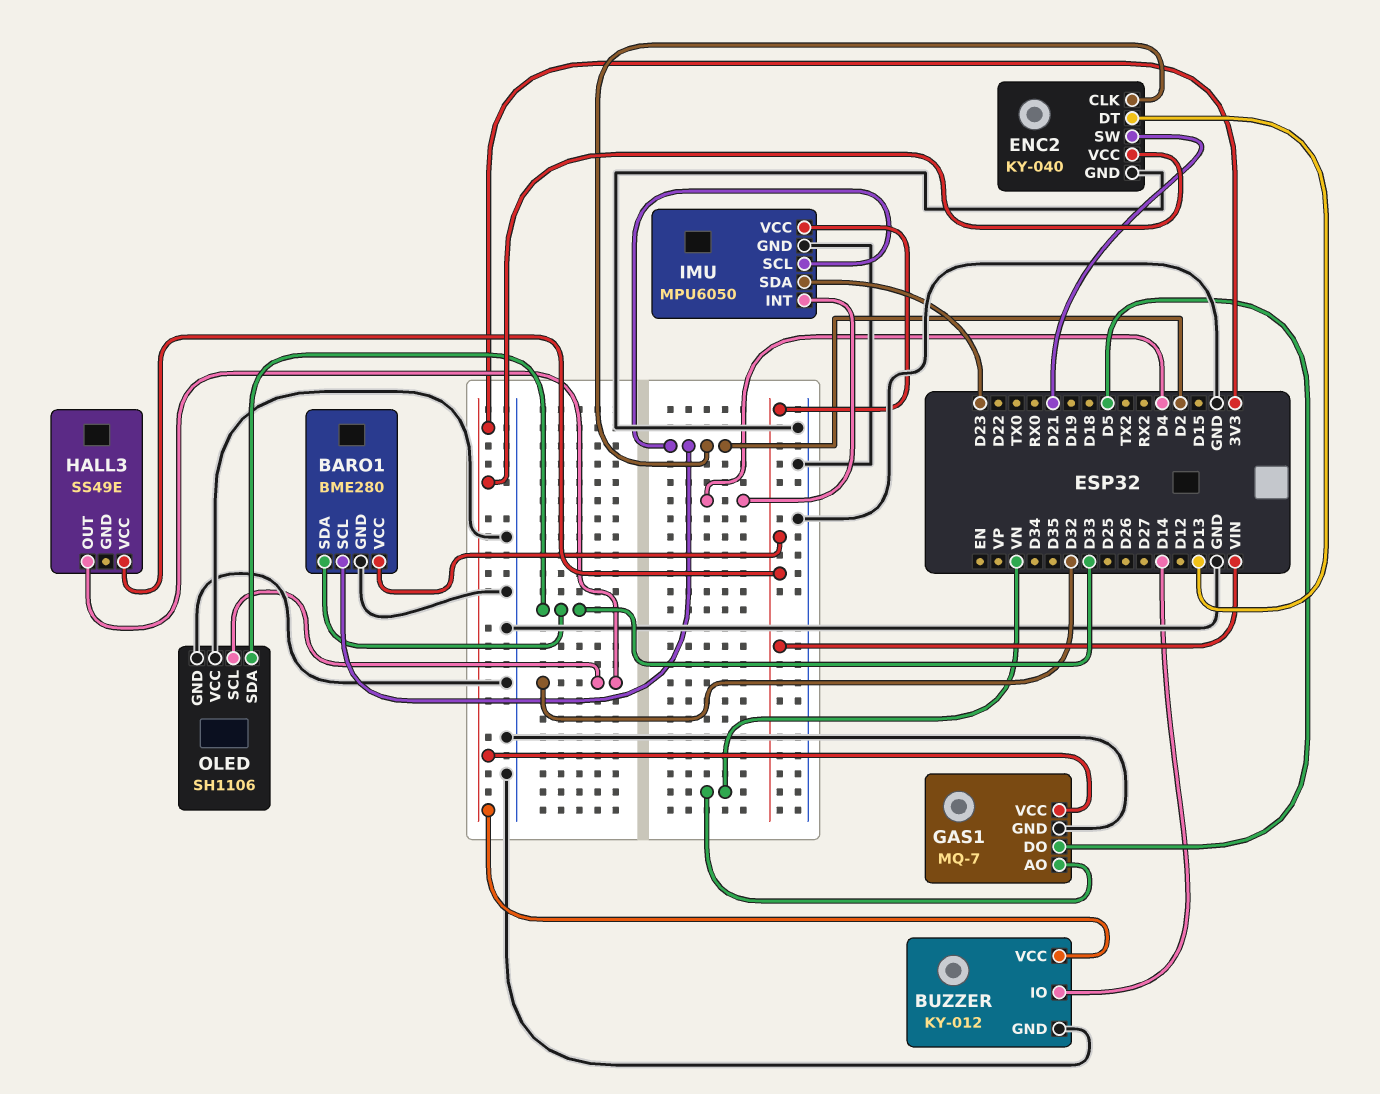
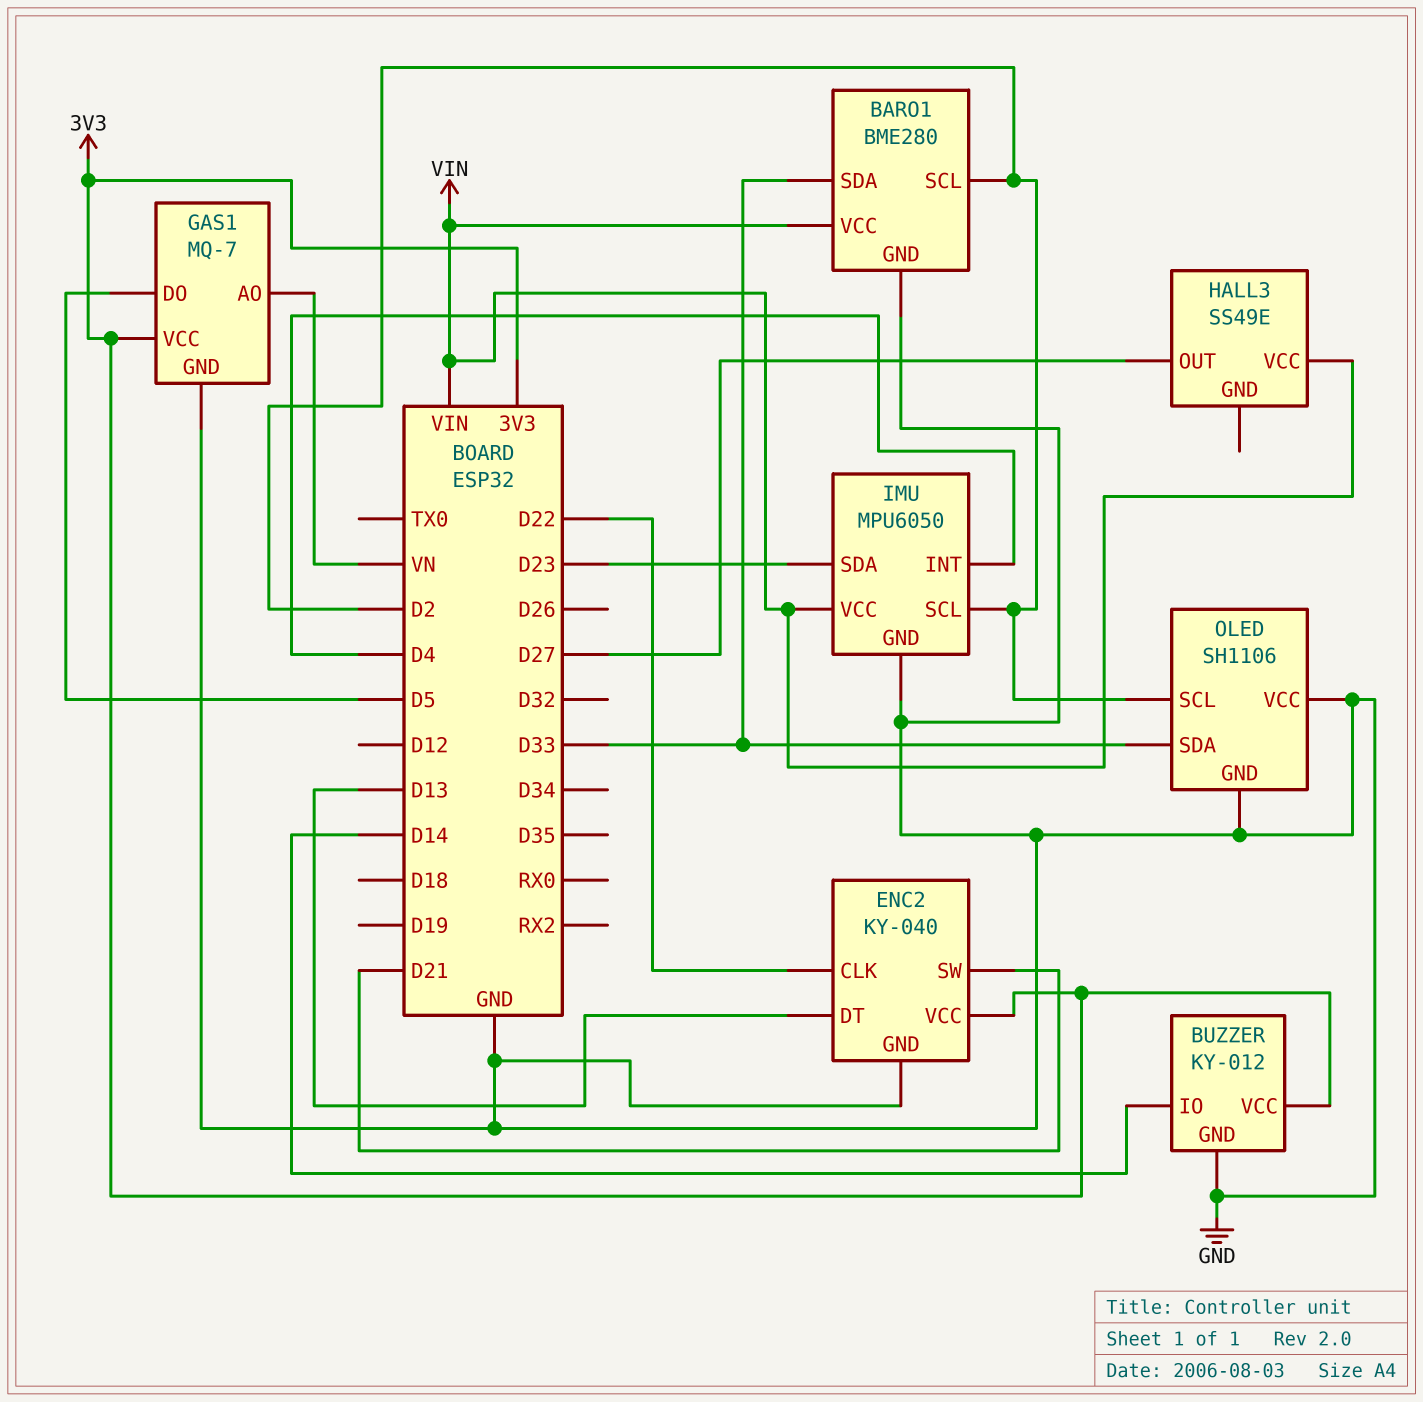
ENC2 pin CLK: D2 -> D22
HALL3 pin OUT: D32 -> D27
OLED pin SCL: D32 -> D2

